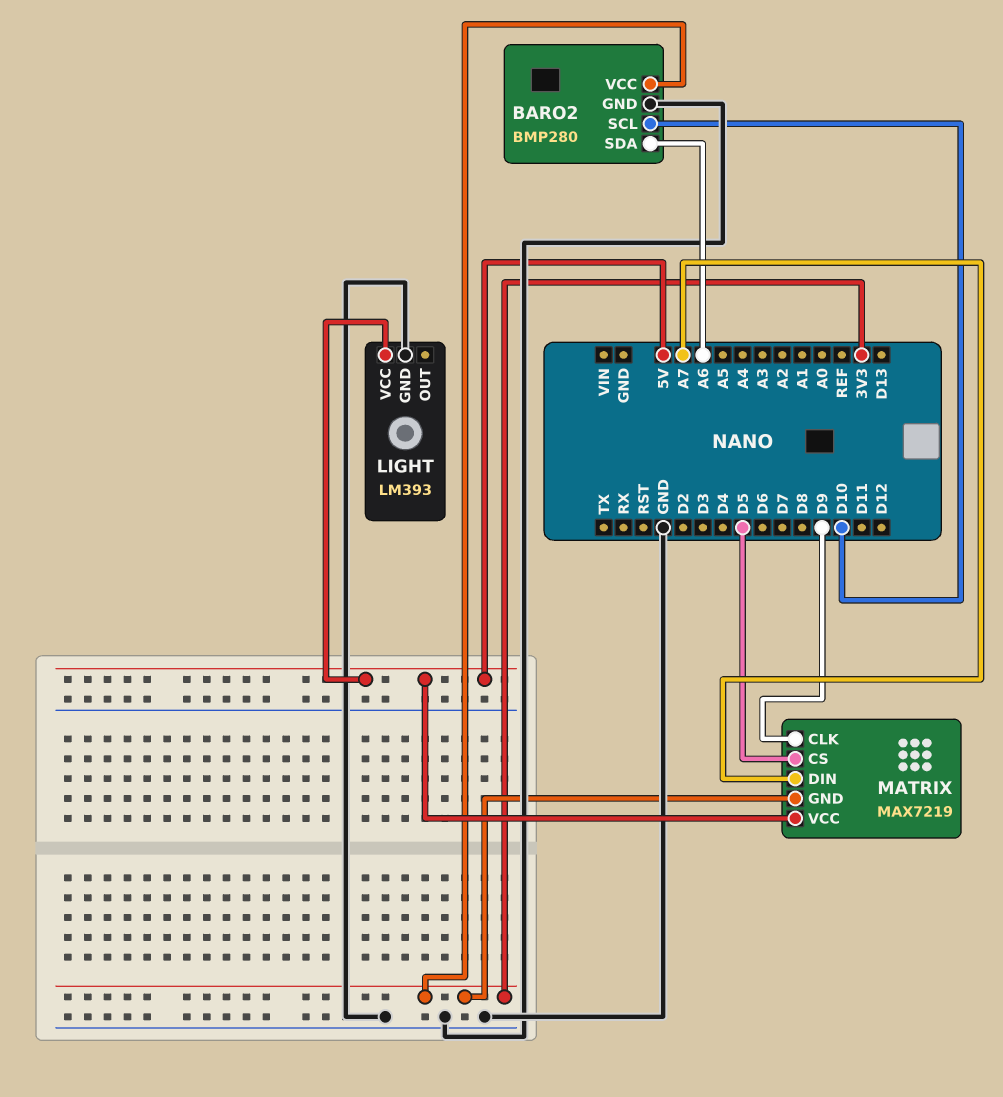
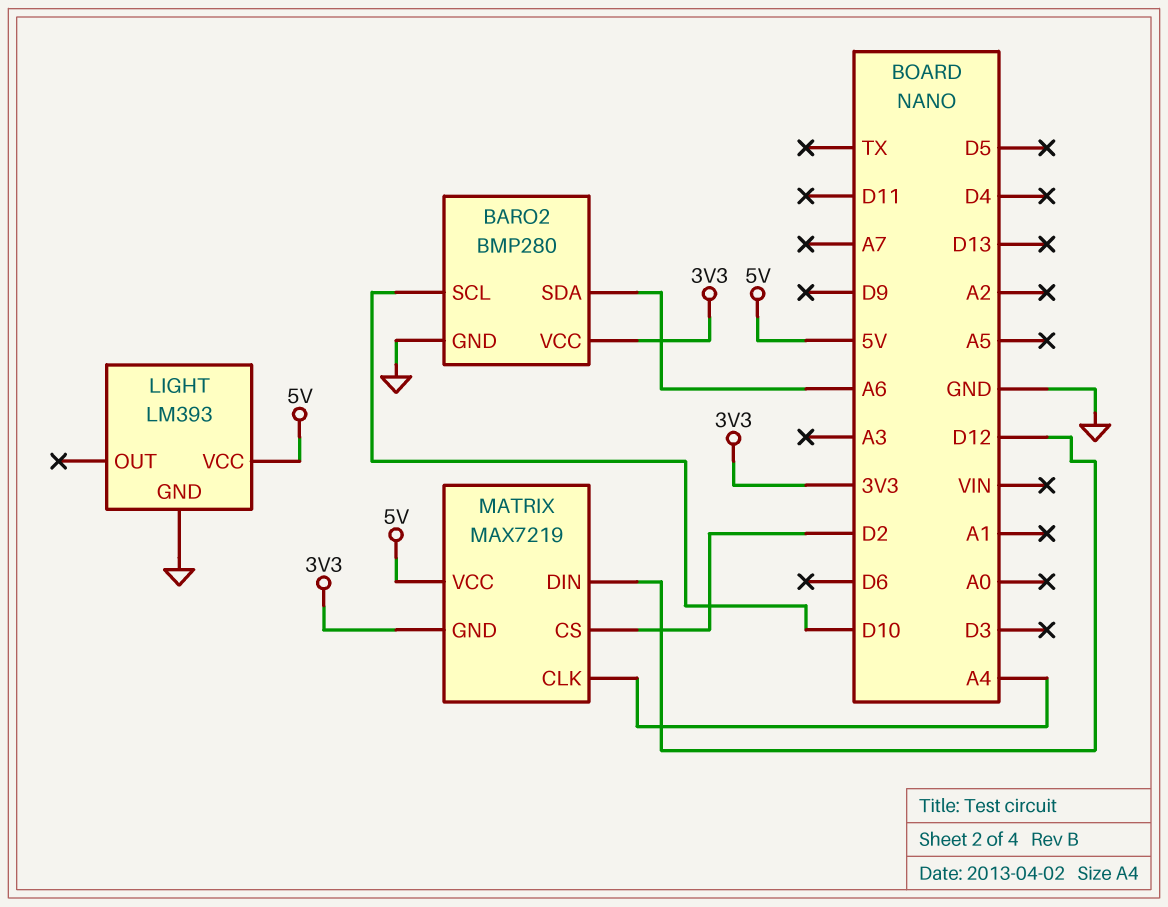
MATRIX pin CLK: D9 -> A4
MATRIX pin CS: D5 -> D2
MATRIX pin DIN: A7 -> D12

